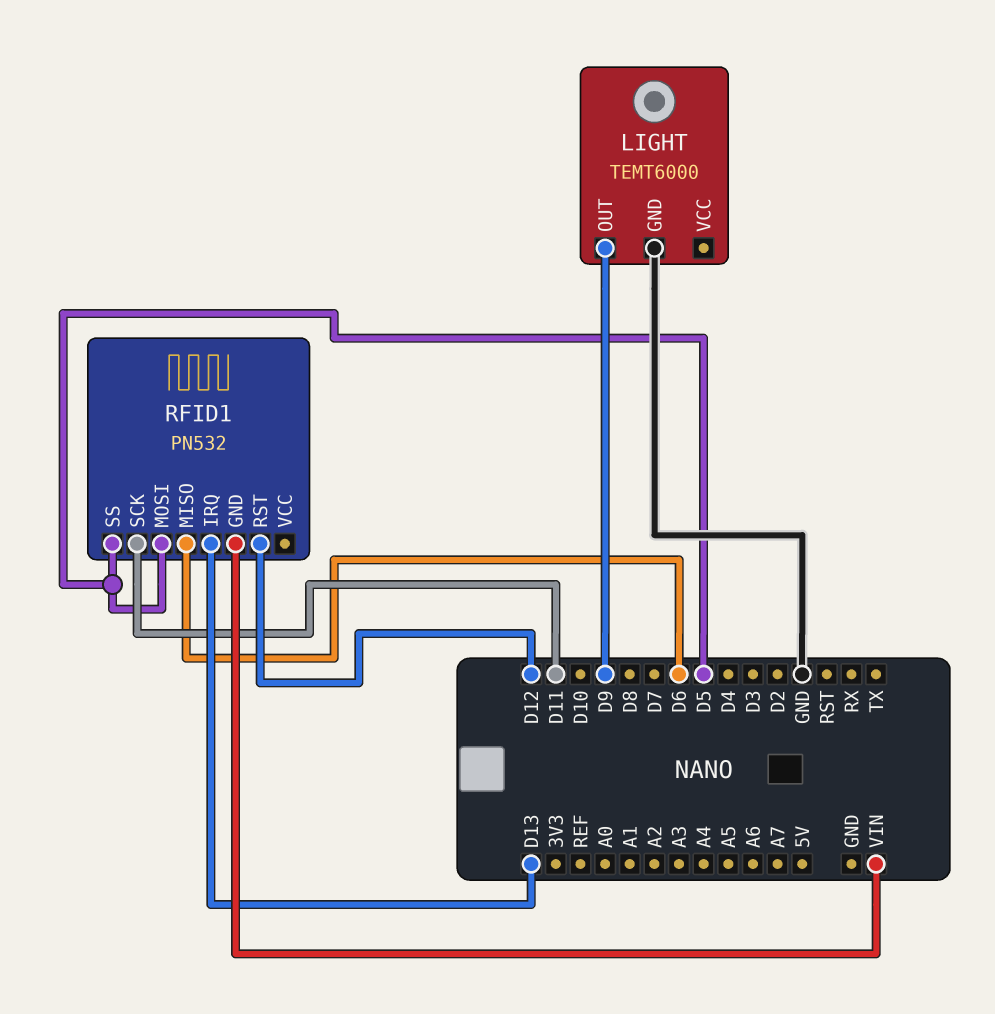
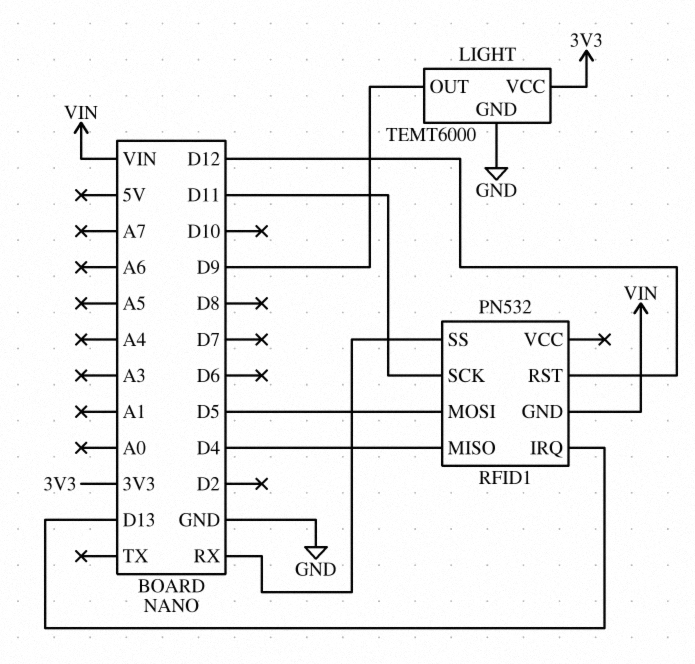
LIGHT pin VCC: none -> 3V3
RFID1 pin MISO: D6 -> D4
RFID1 pin SS: D5 -> RX

